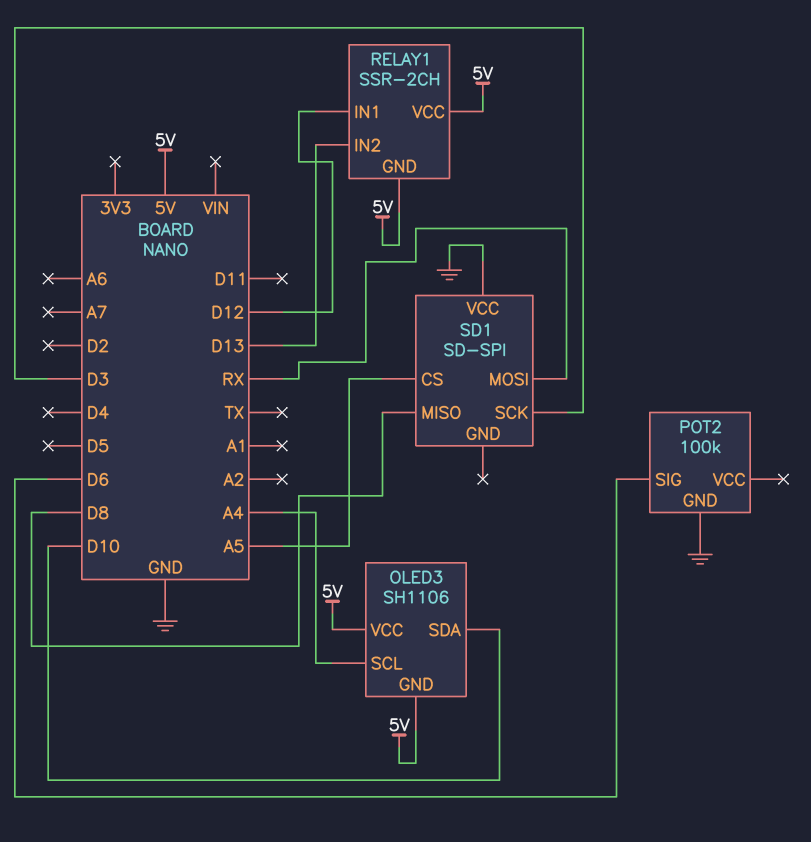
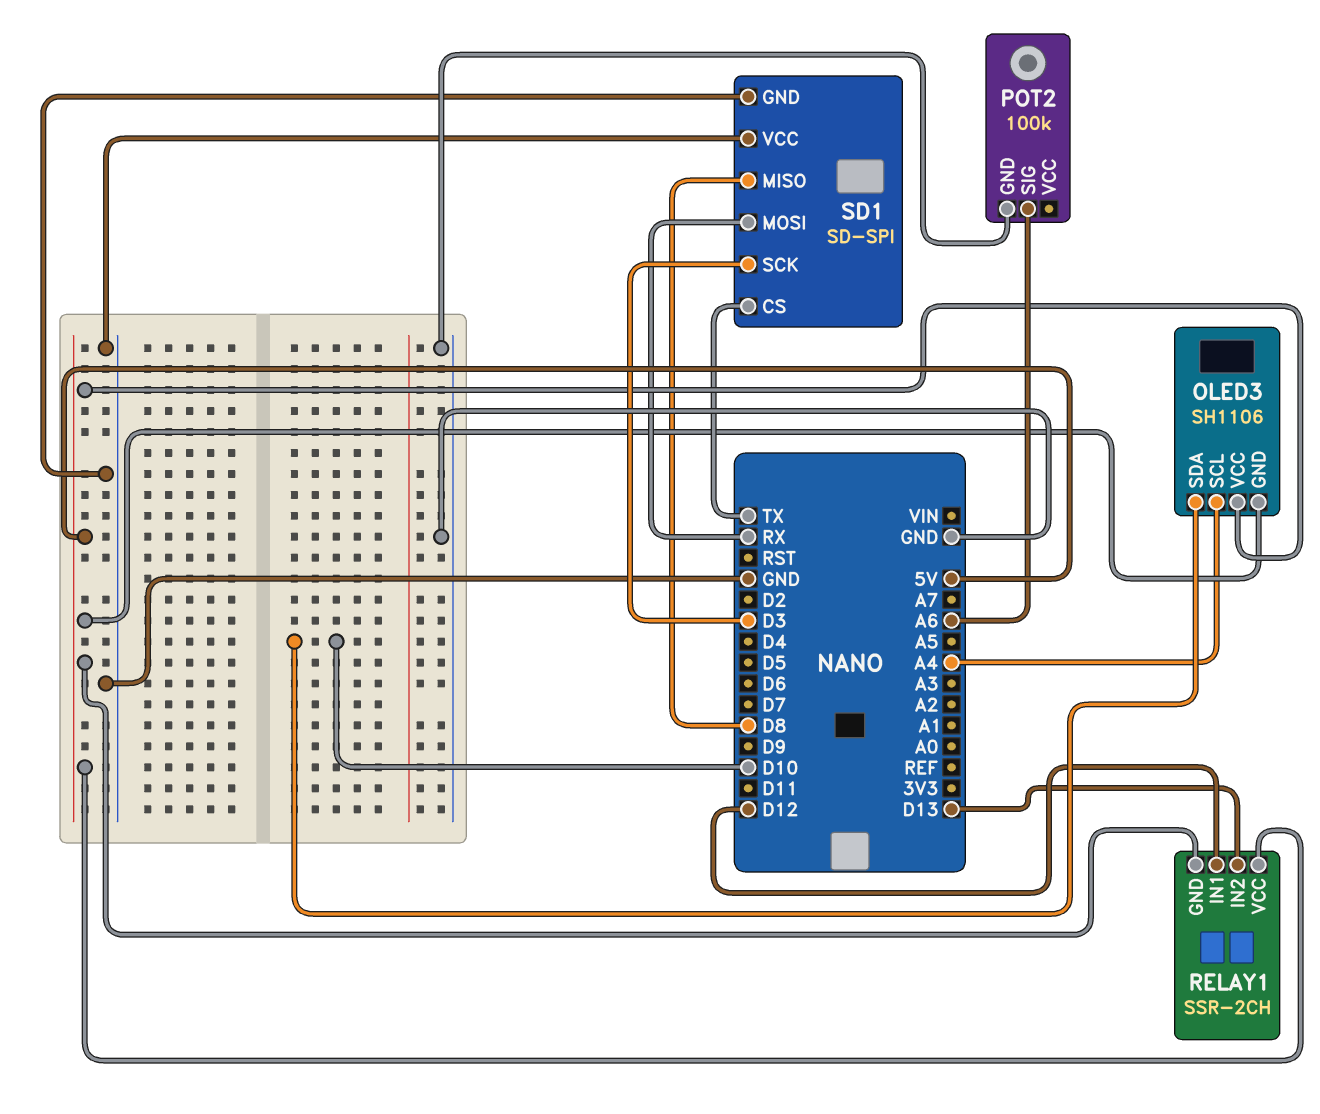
POT2 pin SIG: D6 -> A6
SD1 pin CS: A5 -> TX
SD1 pin GND: none -> GND

